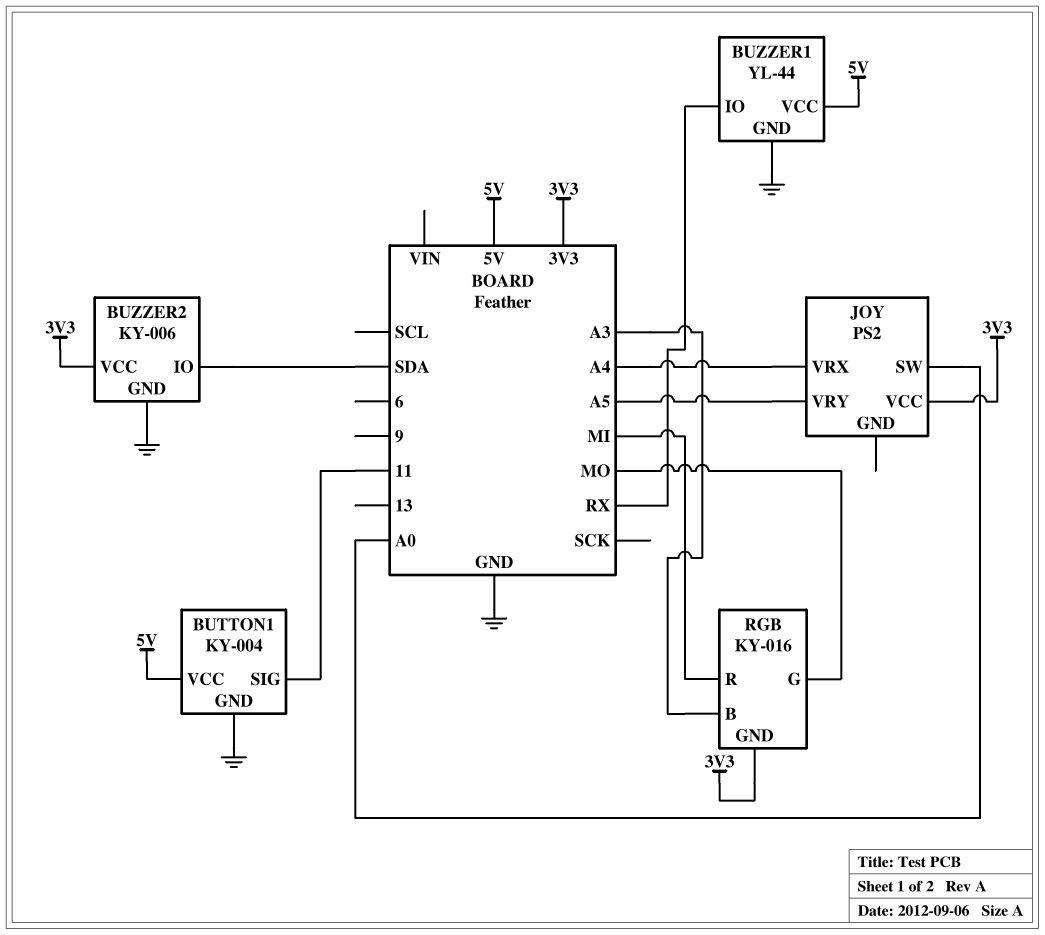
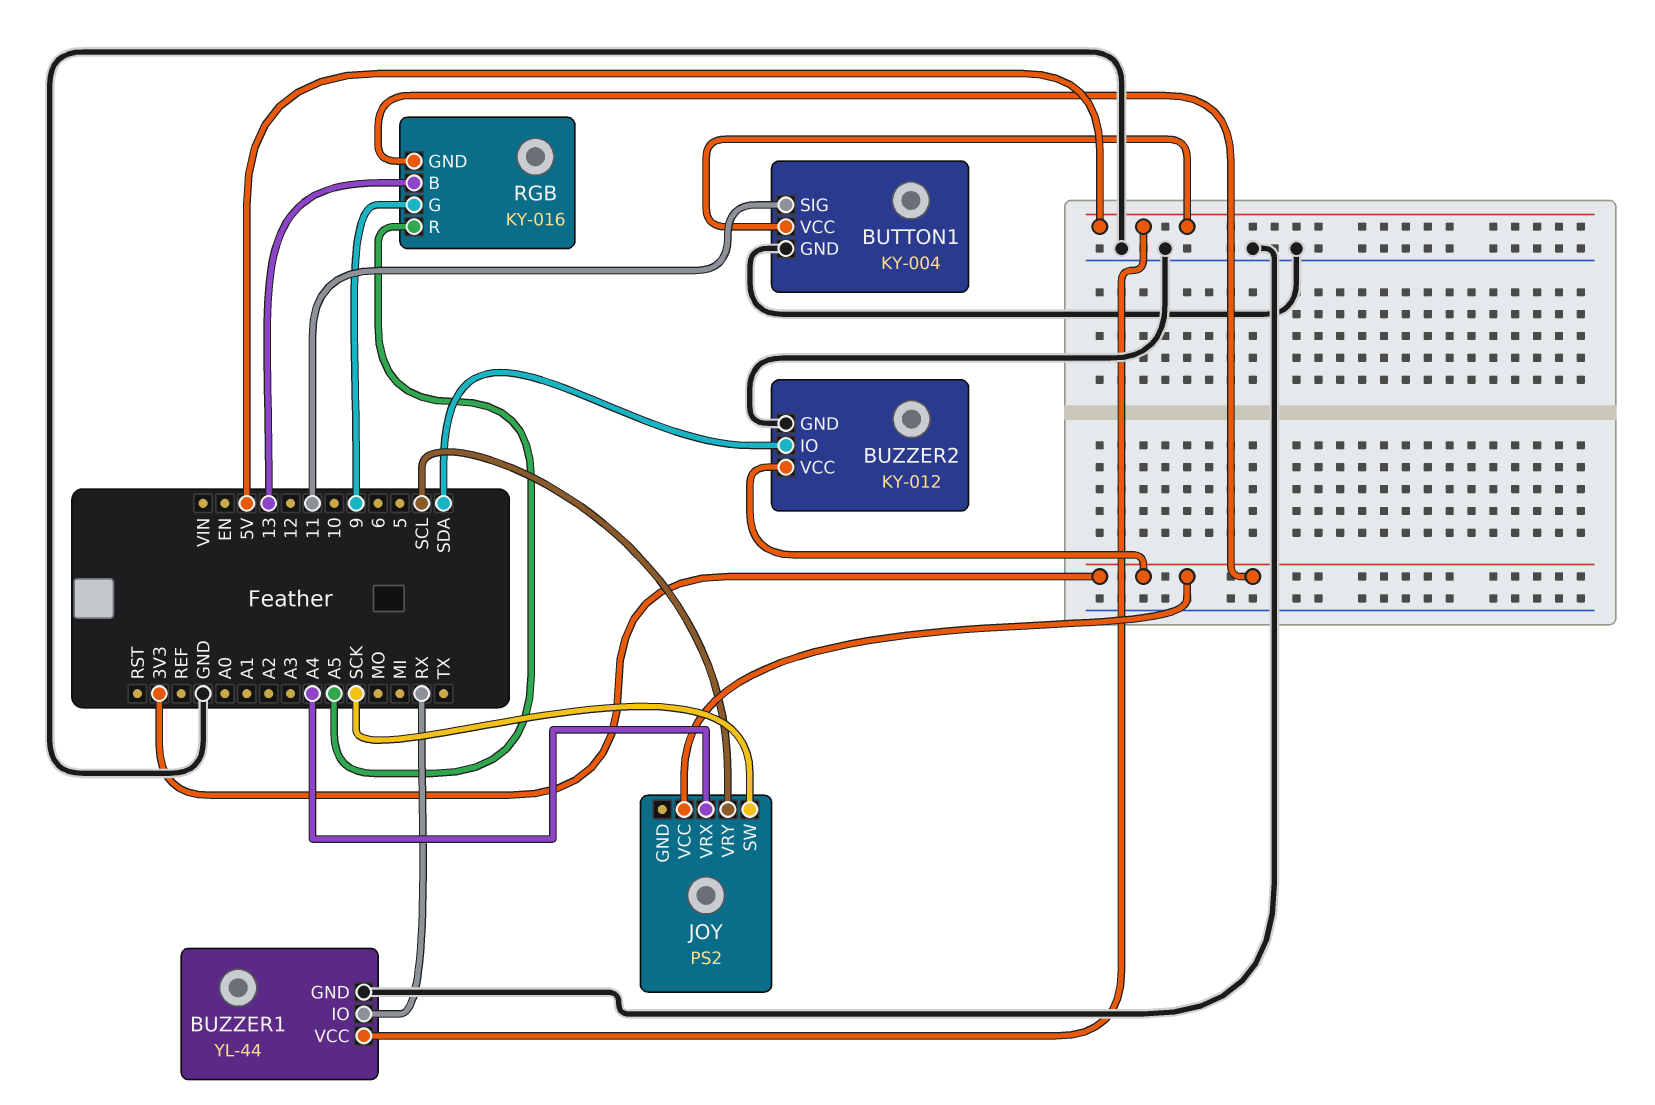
BUZZER2: KY-006 -> KY-012
JOY pin SW: A0 -> SCK
JOY pin VRY: A5 -> SCL
RGB pin B: A3 -> 13
RGB pin G: MO -> 9
RGB pin R: MI -> A5

